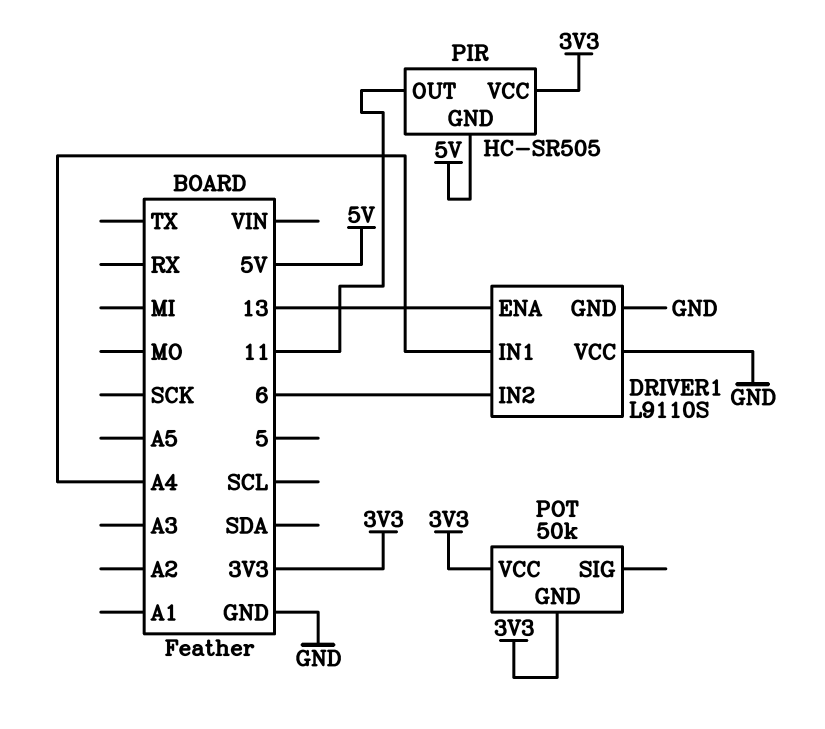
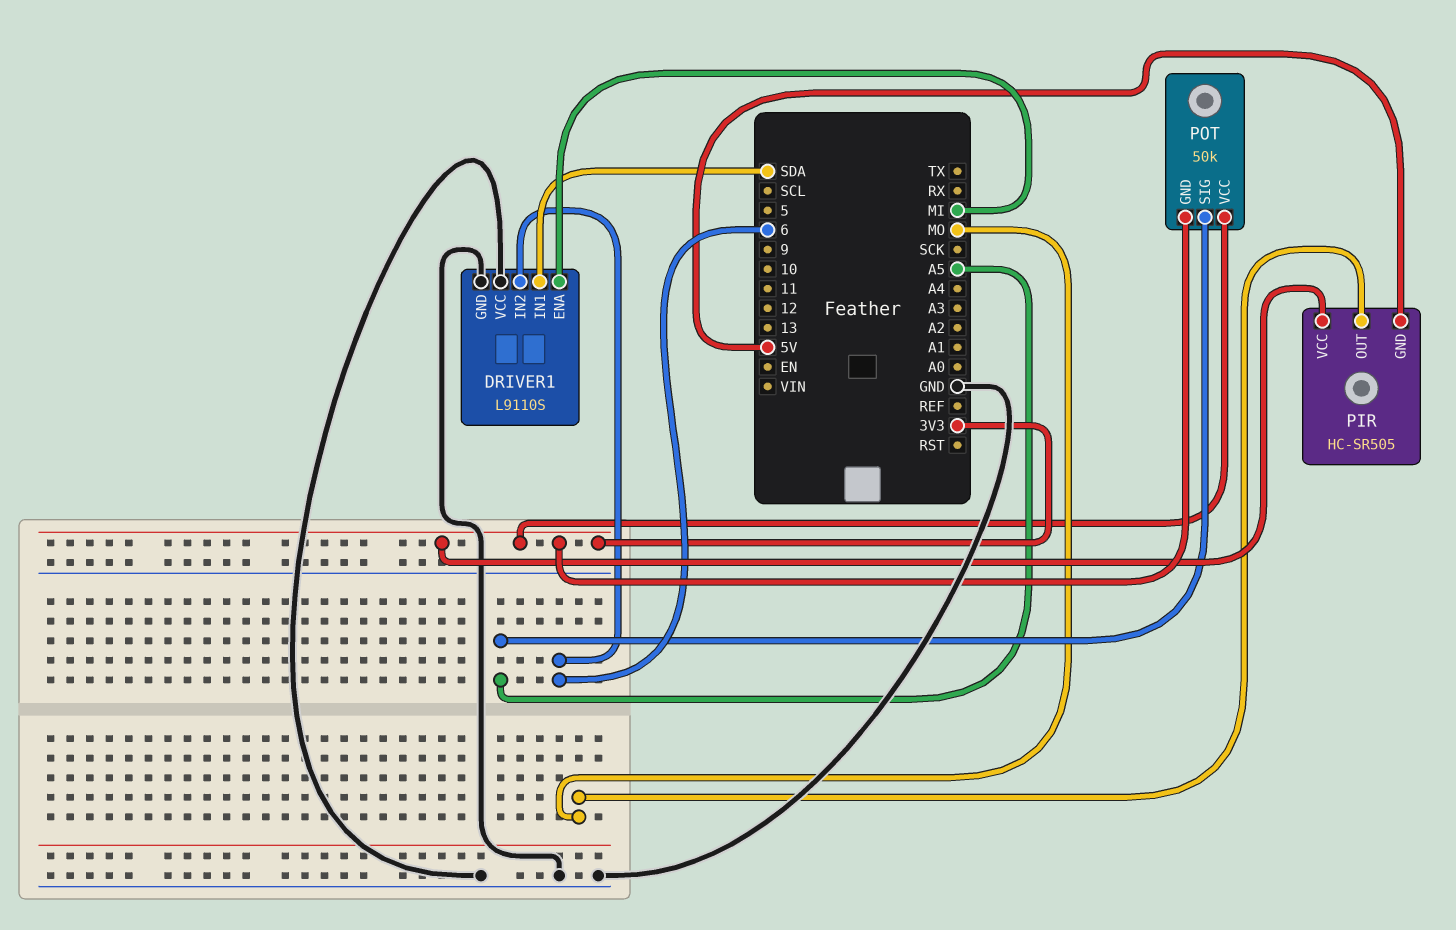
DRIVER1 pin ENA: 13 -> MI
DRIVER1 pin IN1: A4 -> SDA
PIR pin OUT: 11 -> MO
POT pin SIG: none -> A5

